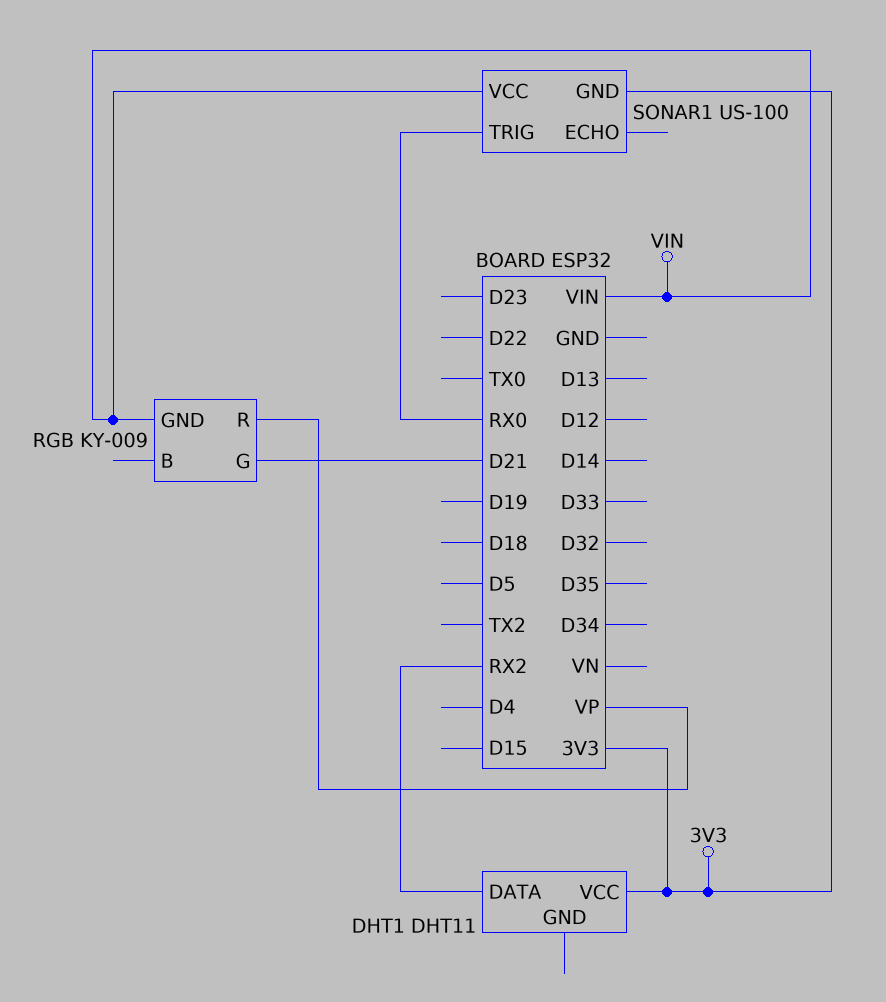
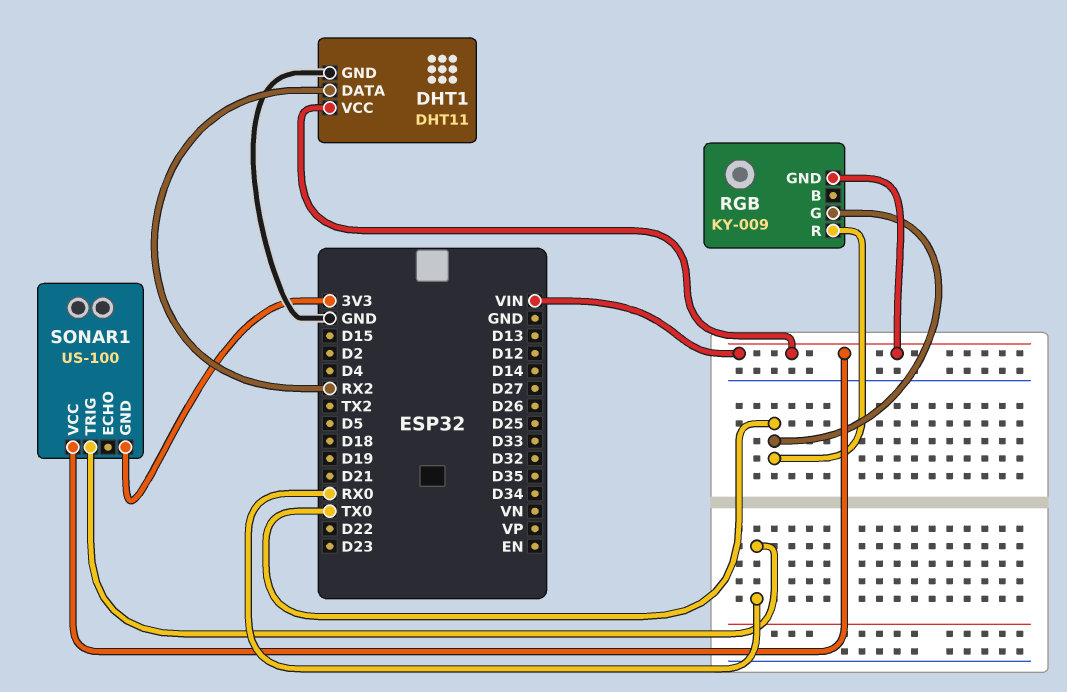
DHT1 pin GND: none -> GND
DHT1 pin VCC: 3V3 -> VIN
RGB pin G: D21 -> TX0
RGB pin R: VP -> TX0

